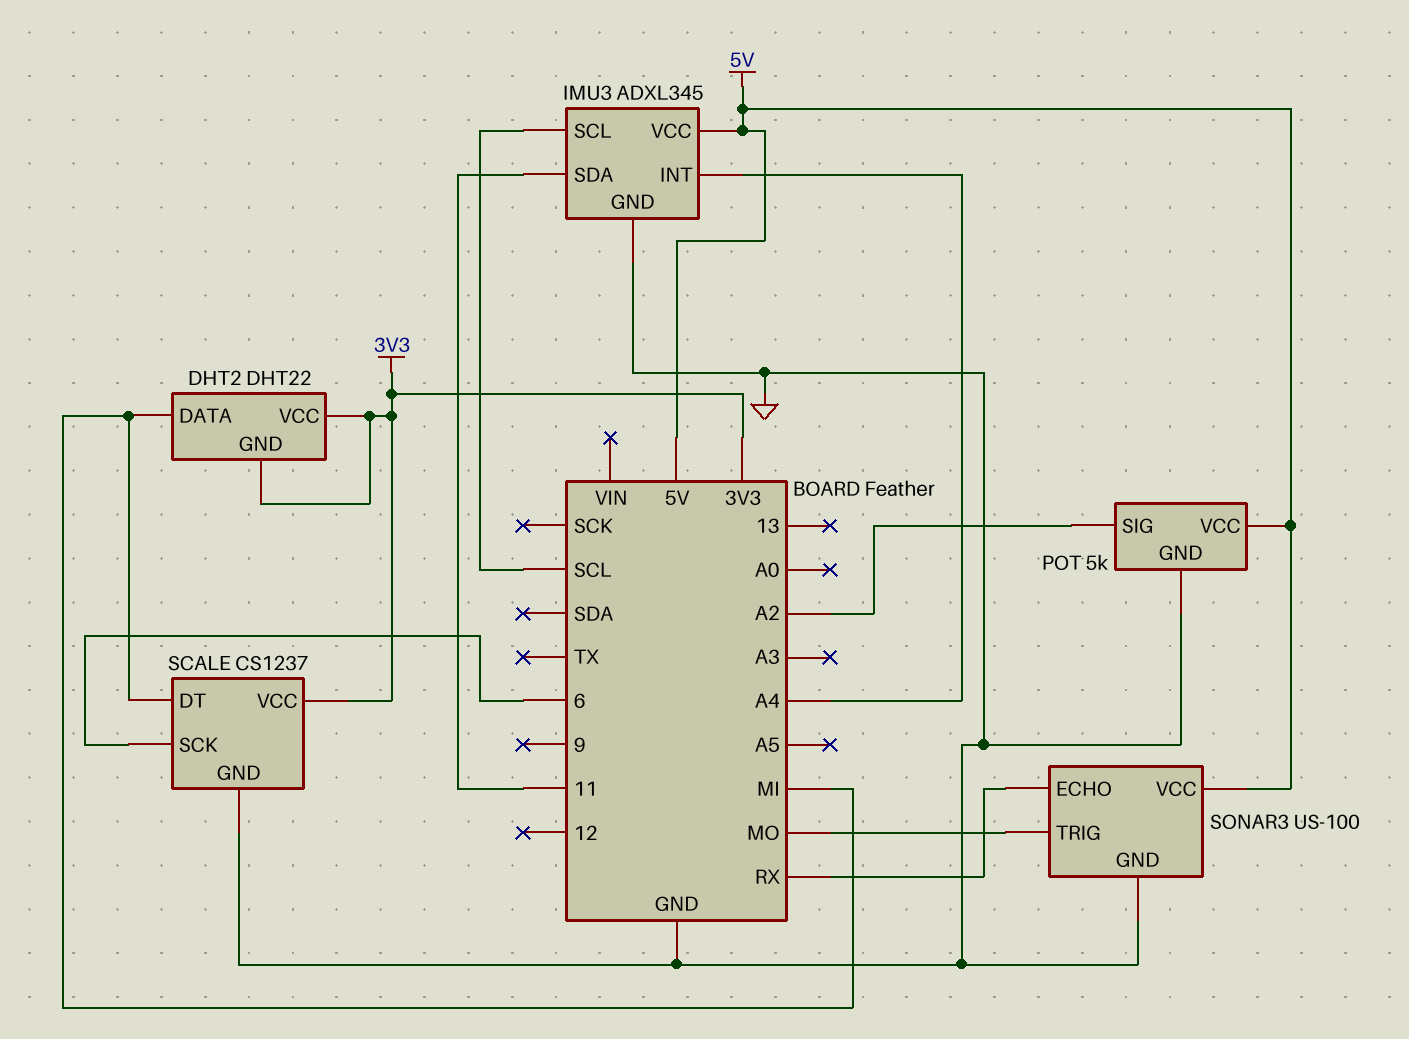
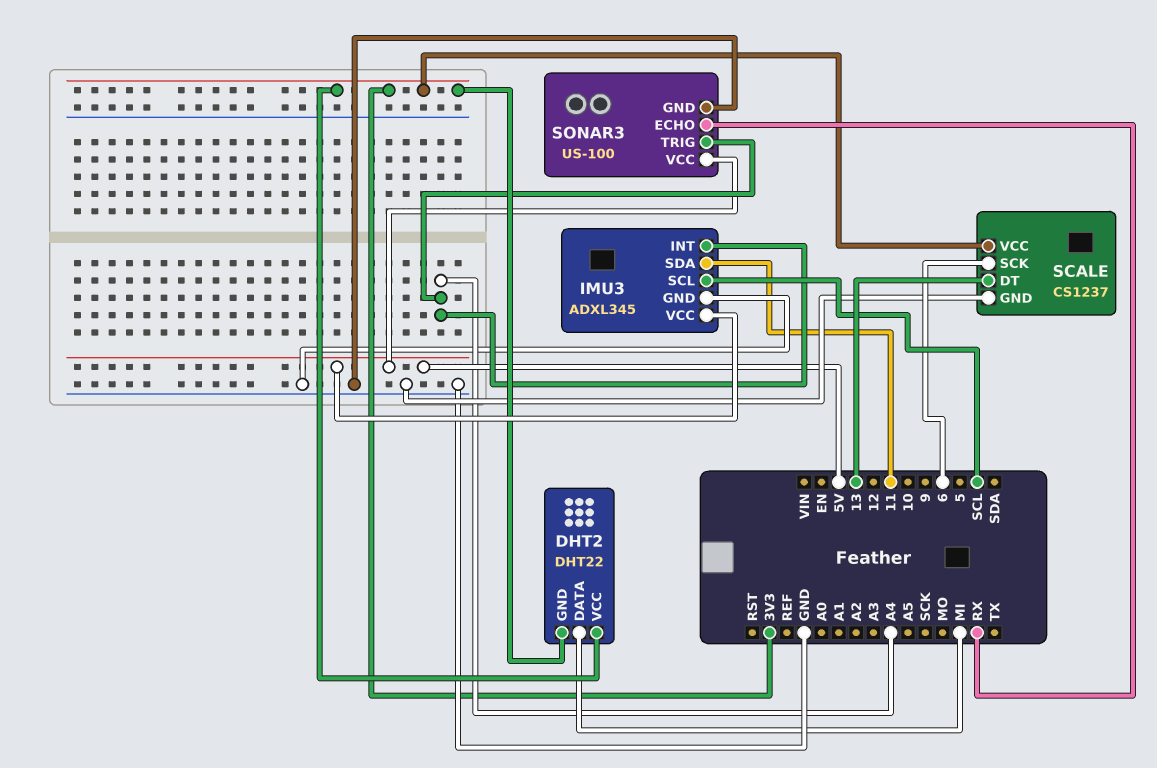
POT: 5k -> none
POT pin GND: GND -> none
POT pin SIG: A2 -> none
POT pin VCC: 5V -> none
SCALE pin DT: MI -> 13
SONAR3 pin TRIG: MO -> A4

